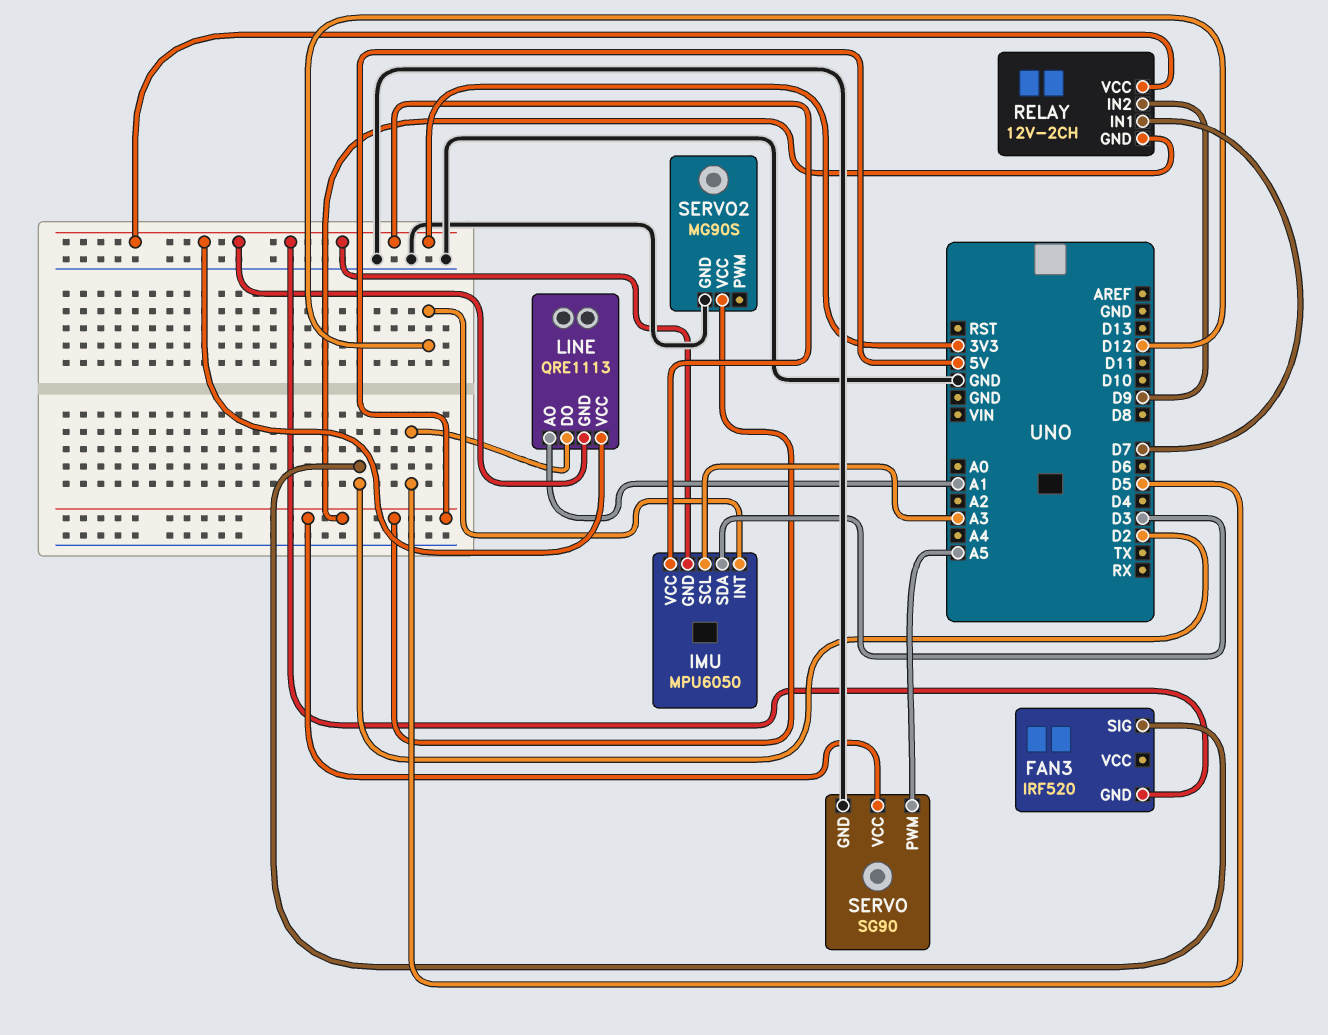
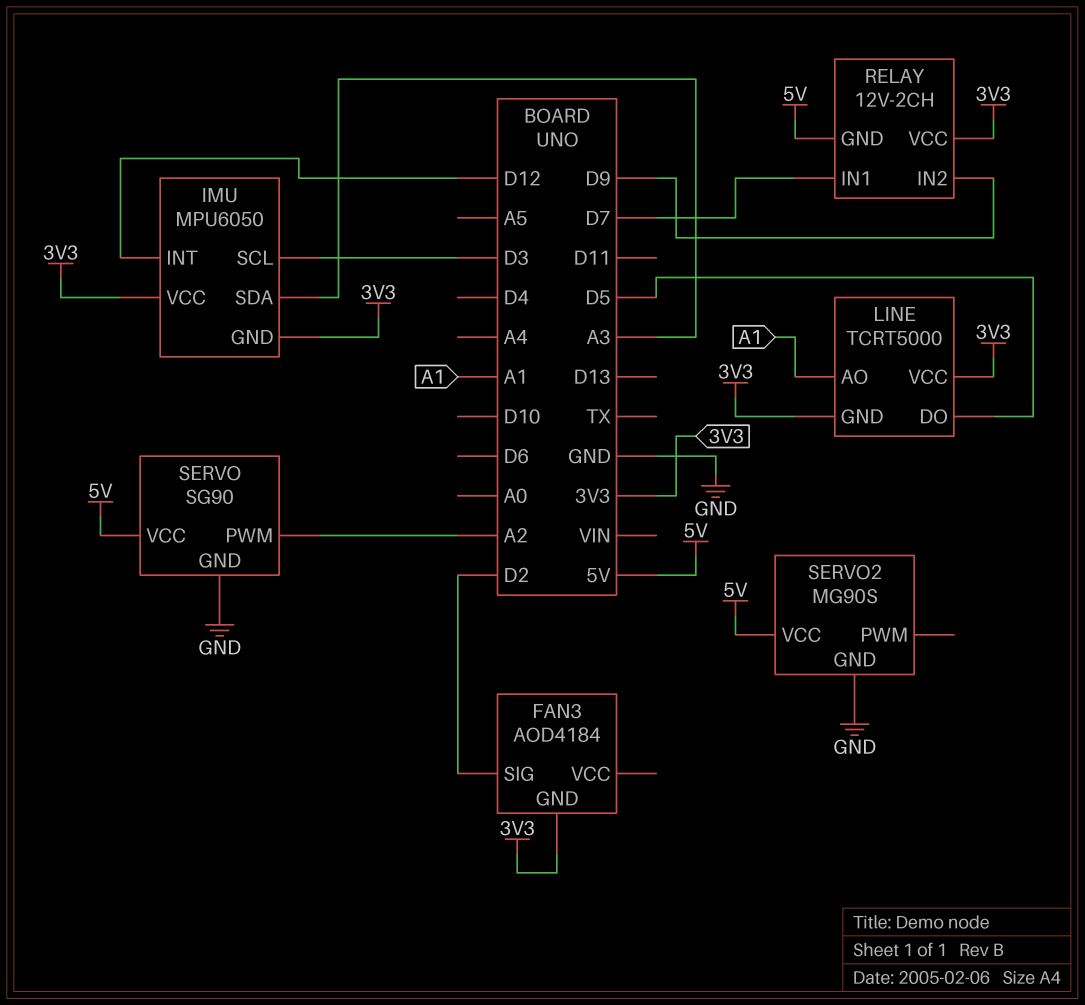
FAN3: IRF520 -> AOD4184
IMU pin SCL: A3 -> D3
IMU pin SDA: D3 -> A3
LINE: QRE1113 -> TCRT5000
SERVO pin PWM: A5 -> A2

